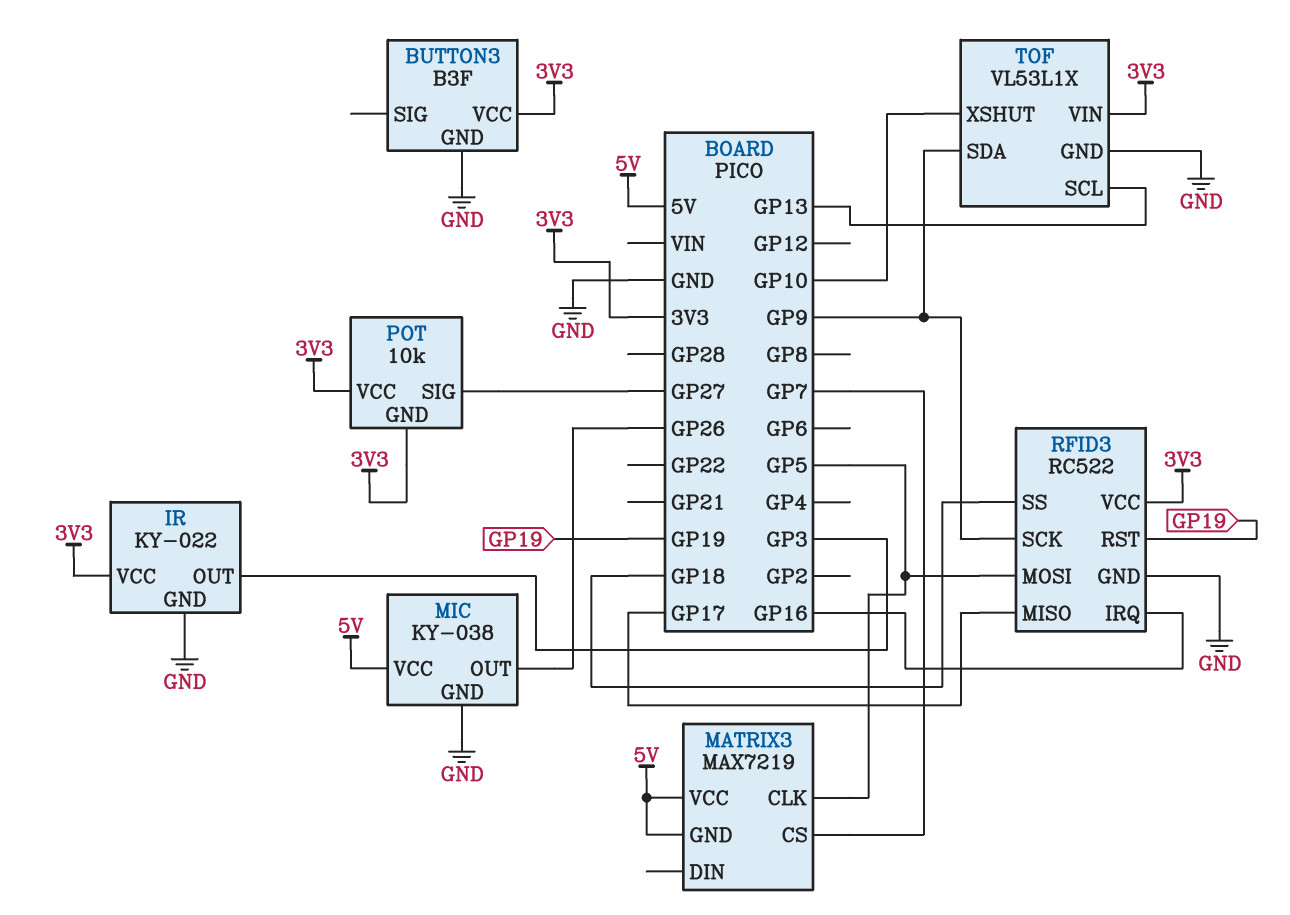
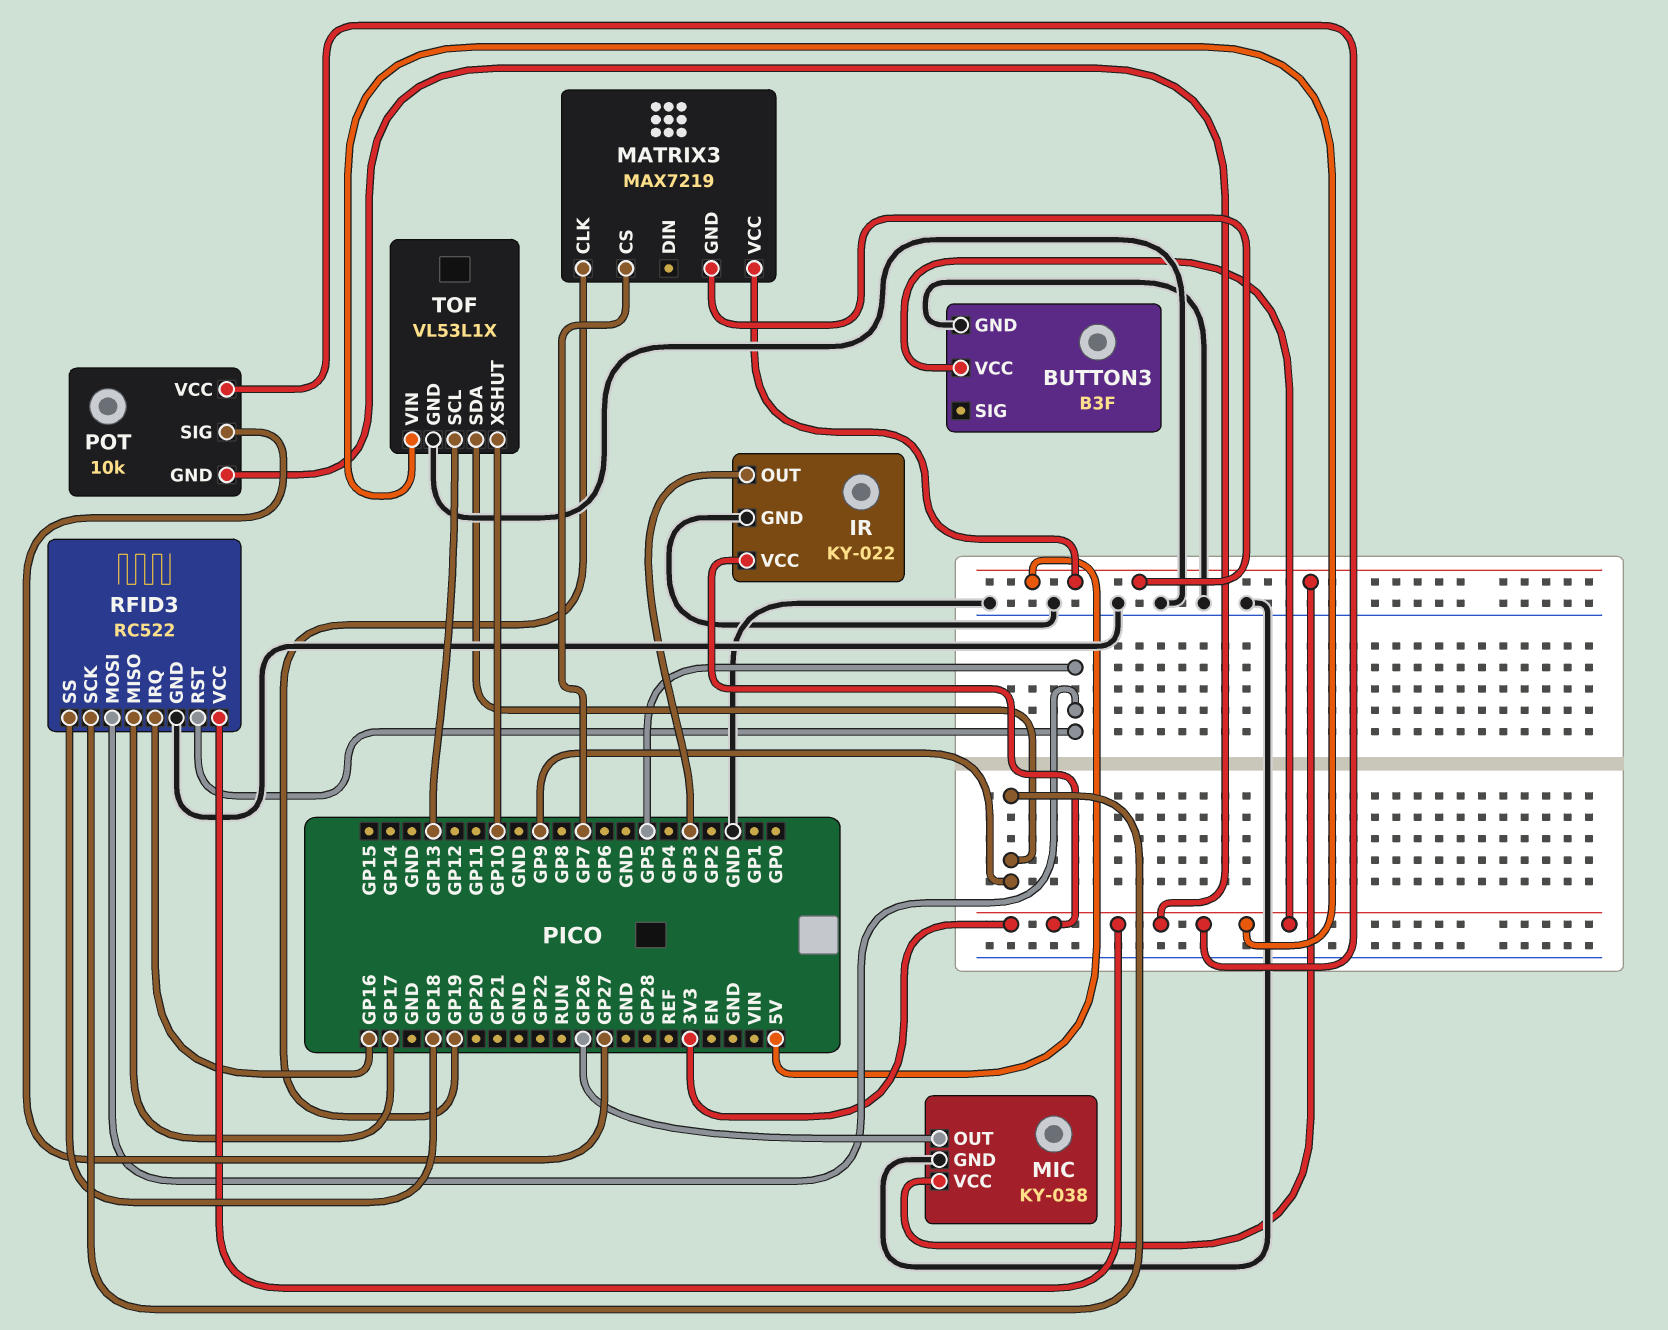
MATRIX3 pin CLK: GP5 -> GP19
RFID3 pin RST: GP19 -> GP5

